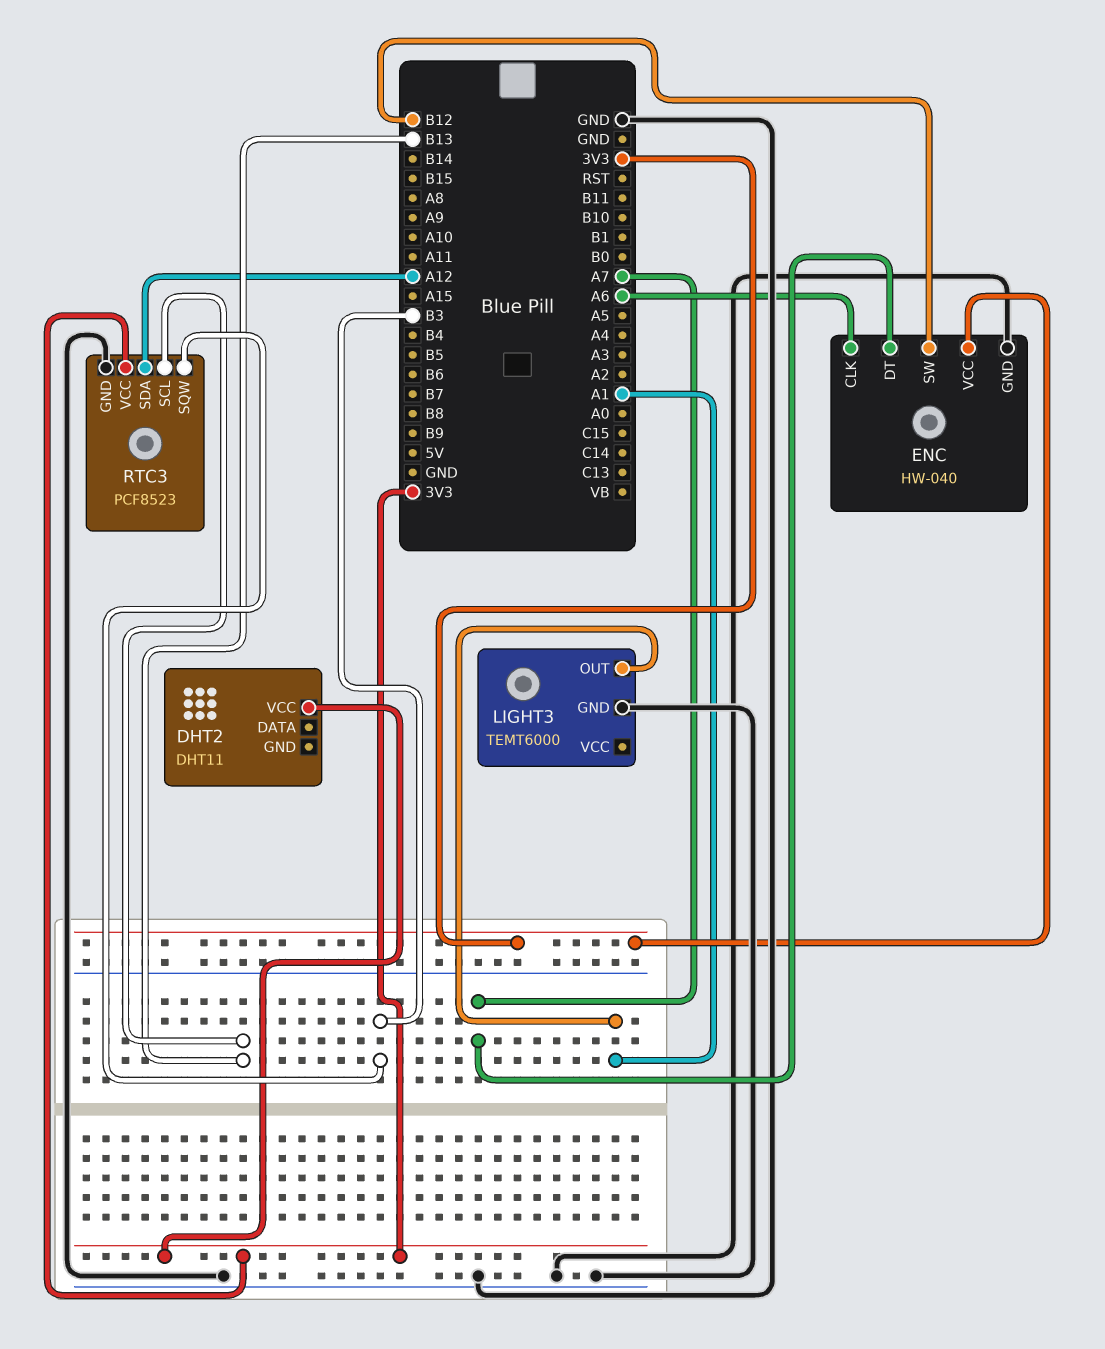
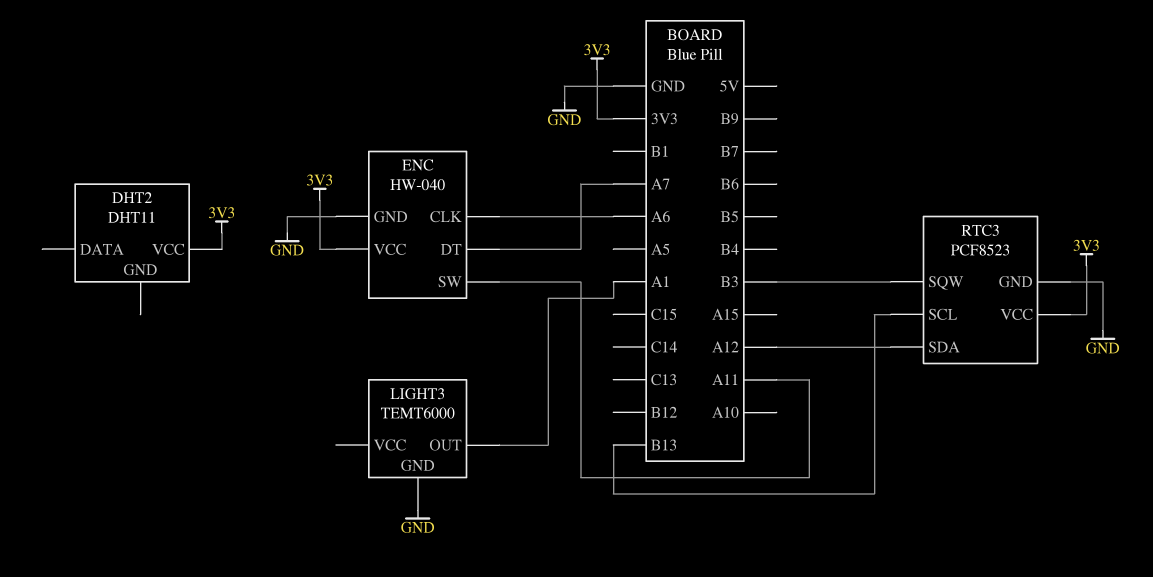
ENC pin SW: B12 -> A11

